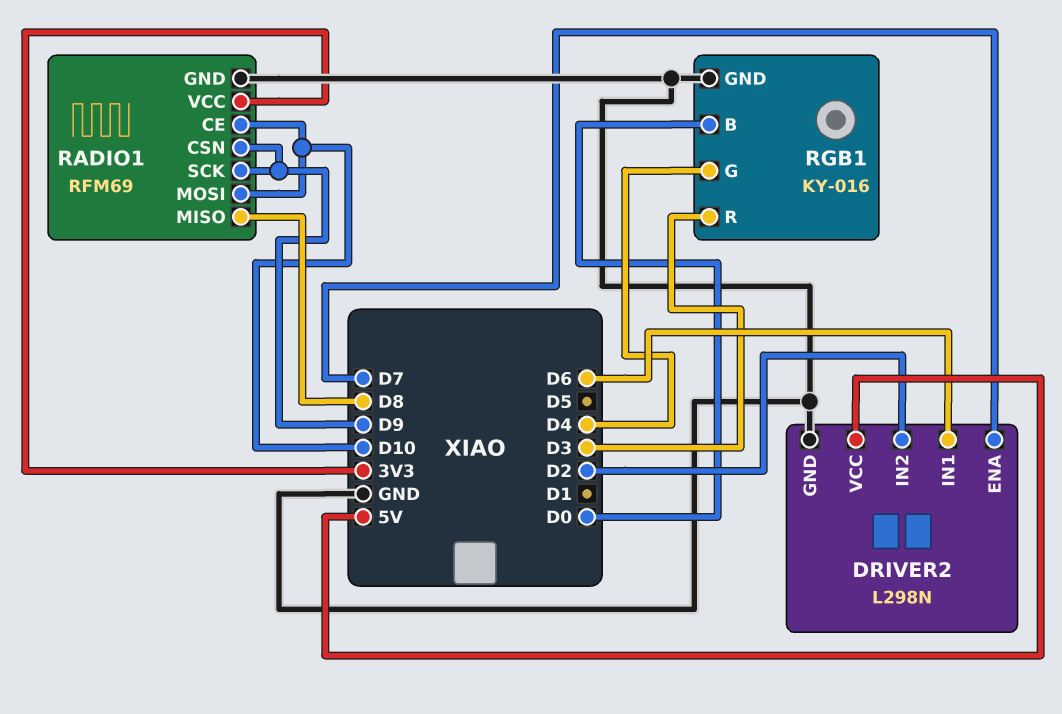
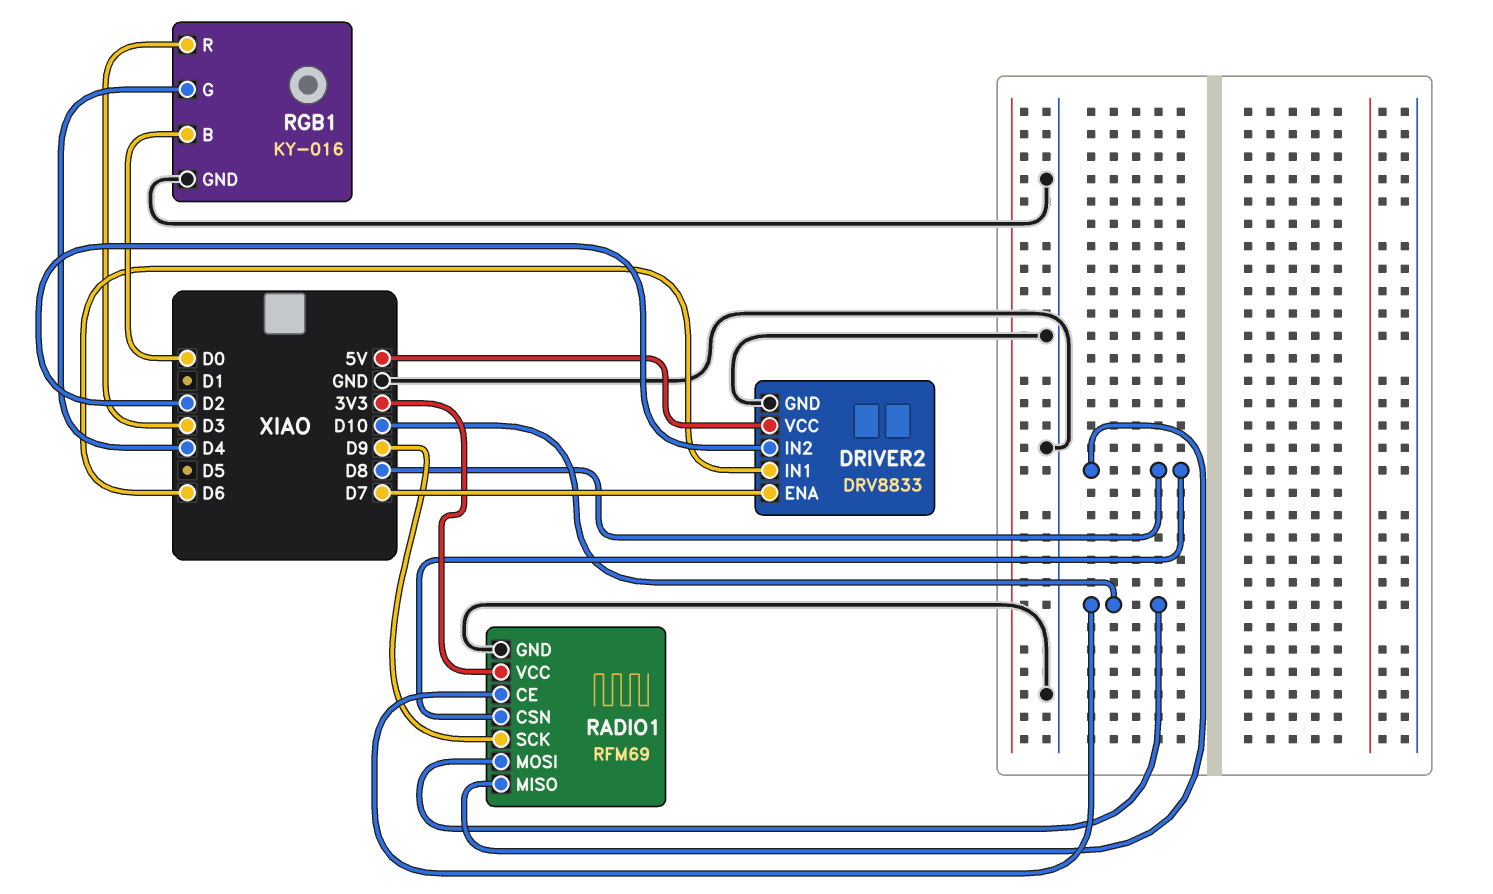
DRIVER2: L298N -> DRV8833
RADIO1 pin CSN: D9 -> D8

